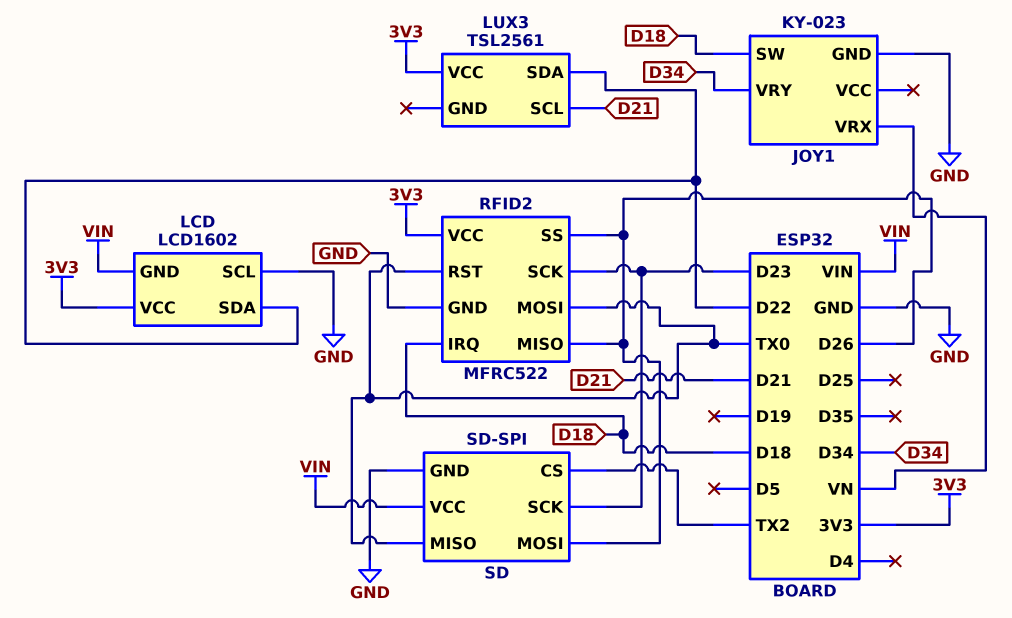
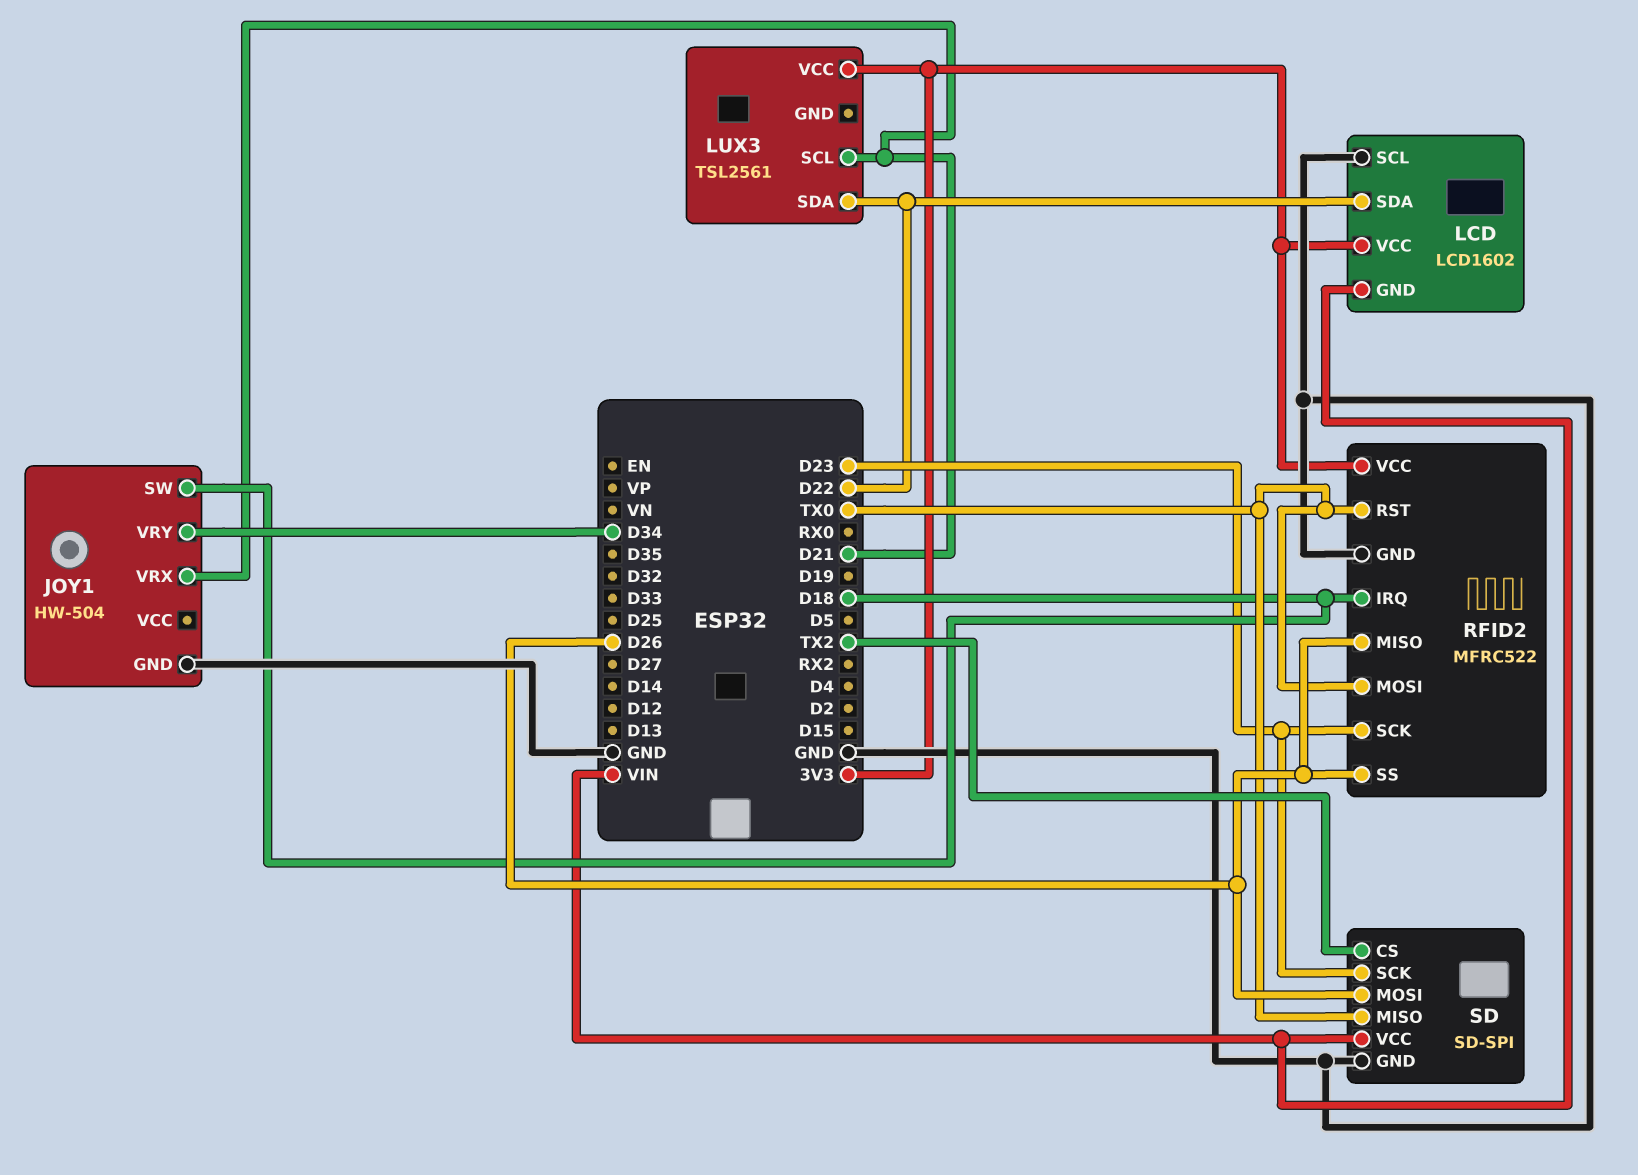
JOY1: KY-023 -> HW-504
JOY1 pin VRX: VN -> D21

